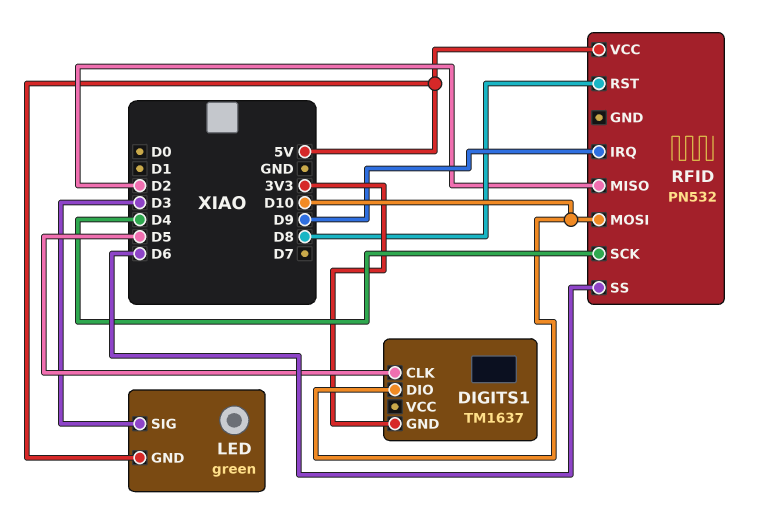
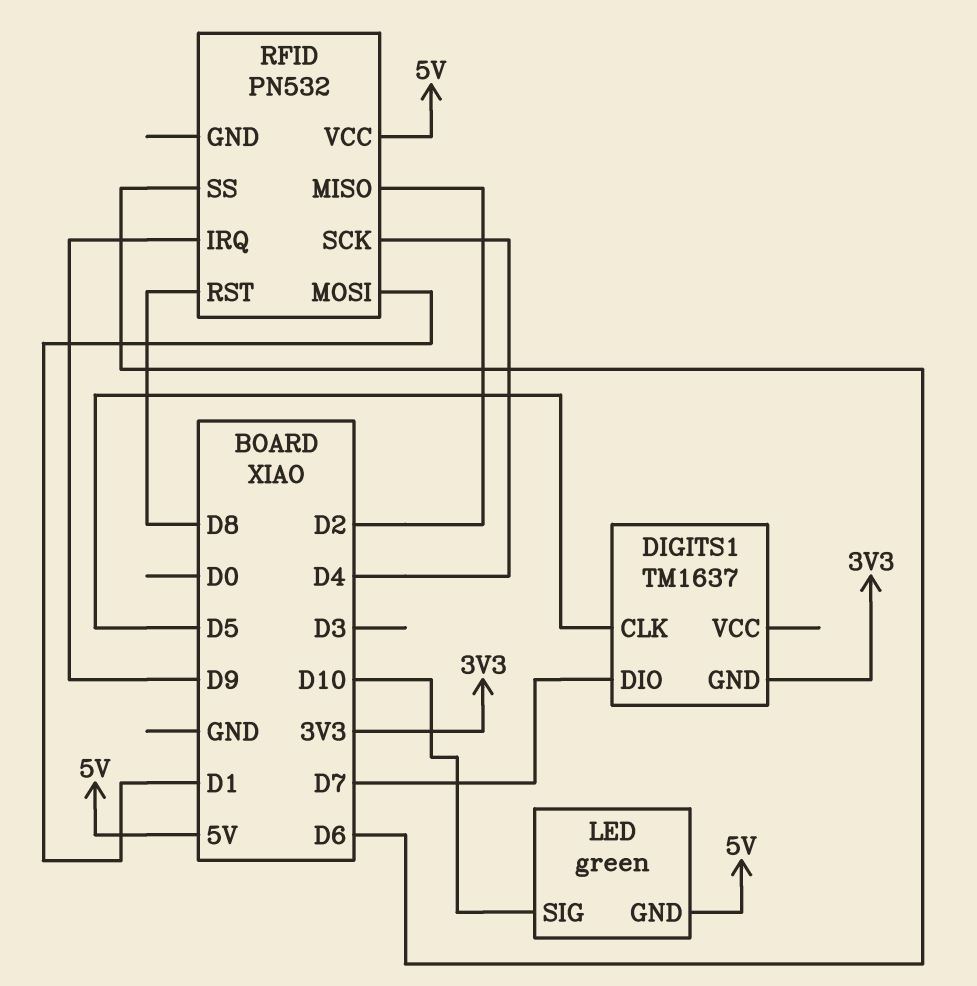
DIGITS1 pin DIO: D10 -> D7
LED pin SIG: D3 -> D10
RFID pin MOSI: D10 -> D1

